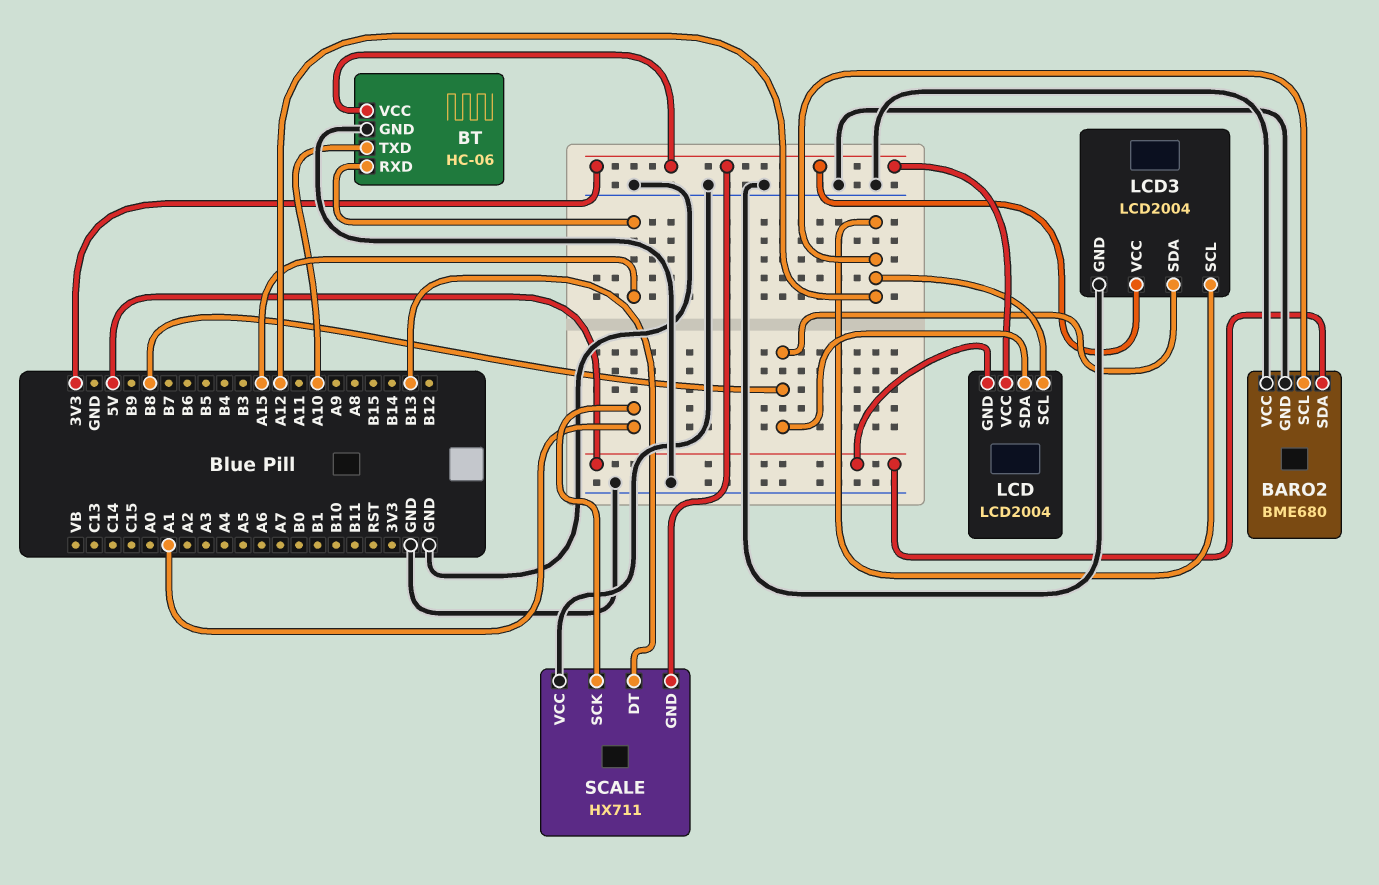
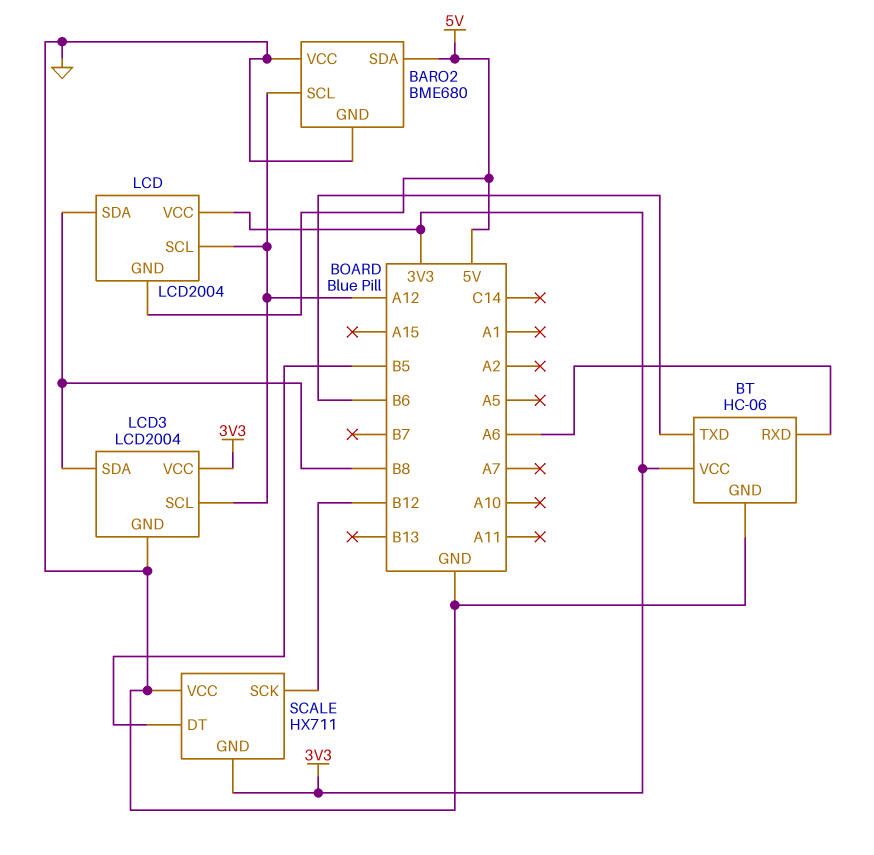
BT pin RXD: A15 -> A6
BT pin TXD: A10 -> B6
SCALE pin DT: B13 -> B5
SCALE pin SCK: A1 -> B12

